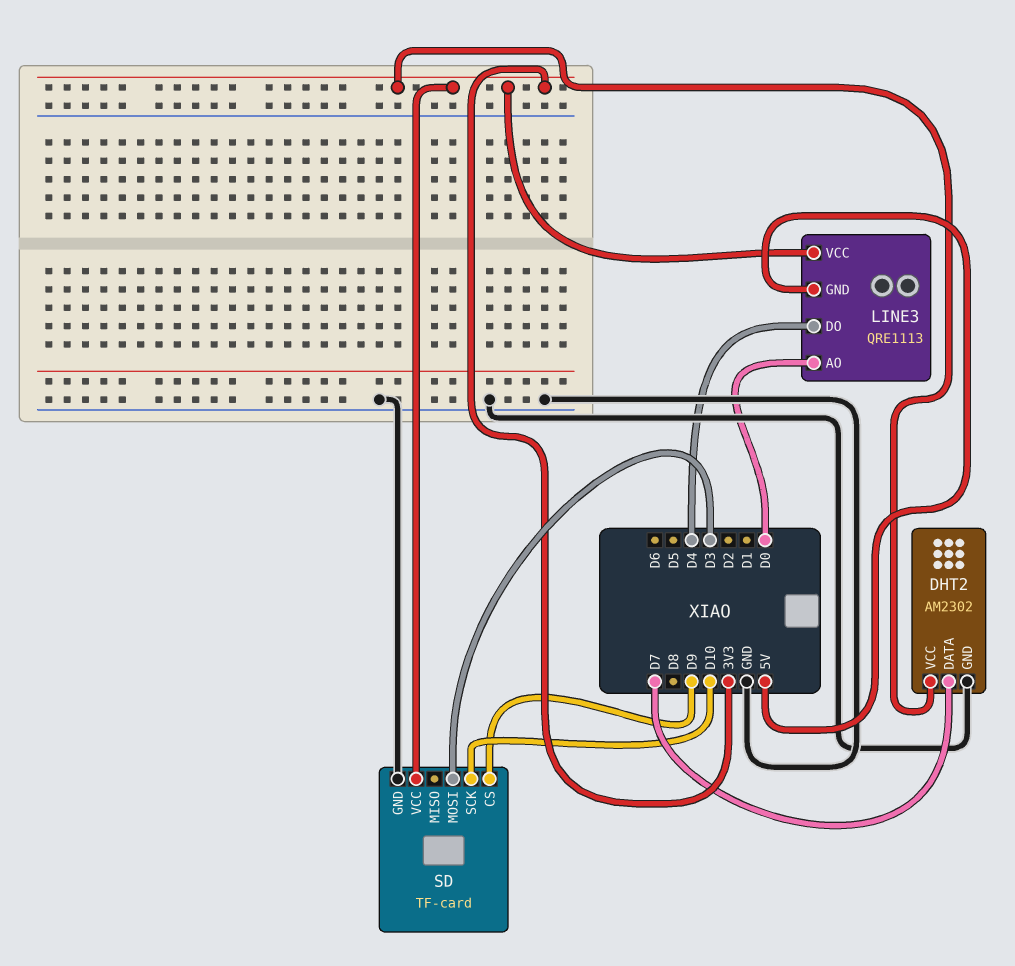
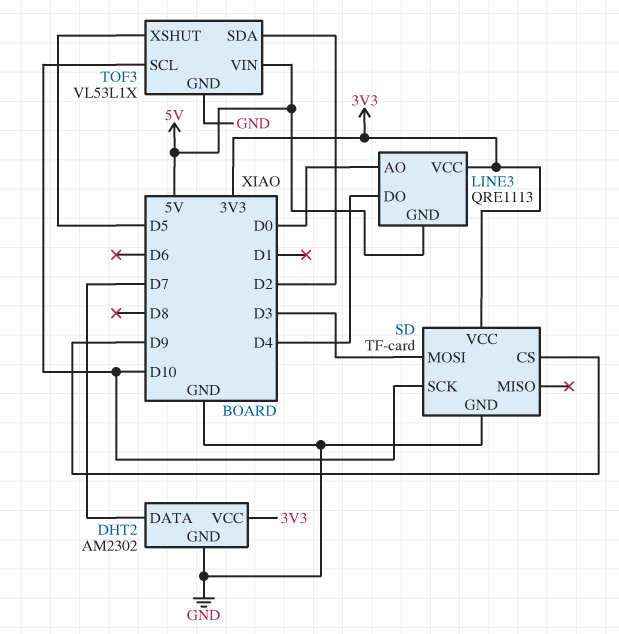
TOF3: none -> VL53L1X
TOF3 pin GND: none -> GND
TOF3 pin SCL: none -> D10
TOF3 pin SDA: none -> D2
TOF3 pin VIN: none -> 5V
TOF3 pin XSHUT: none -> D5

